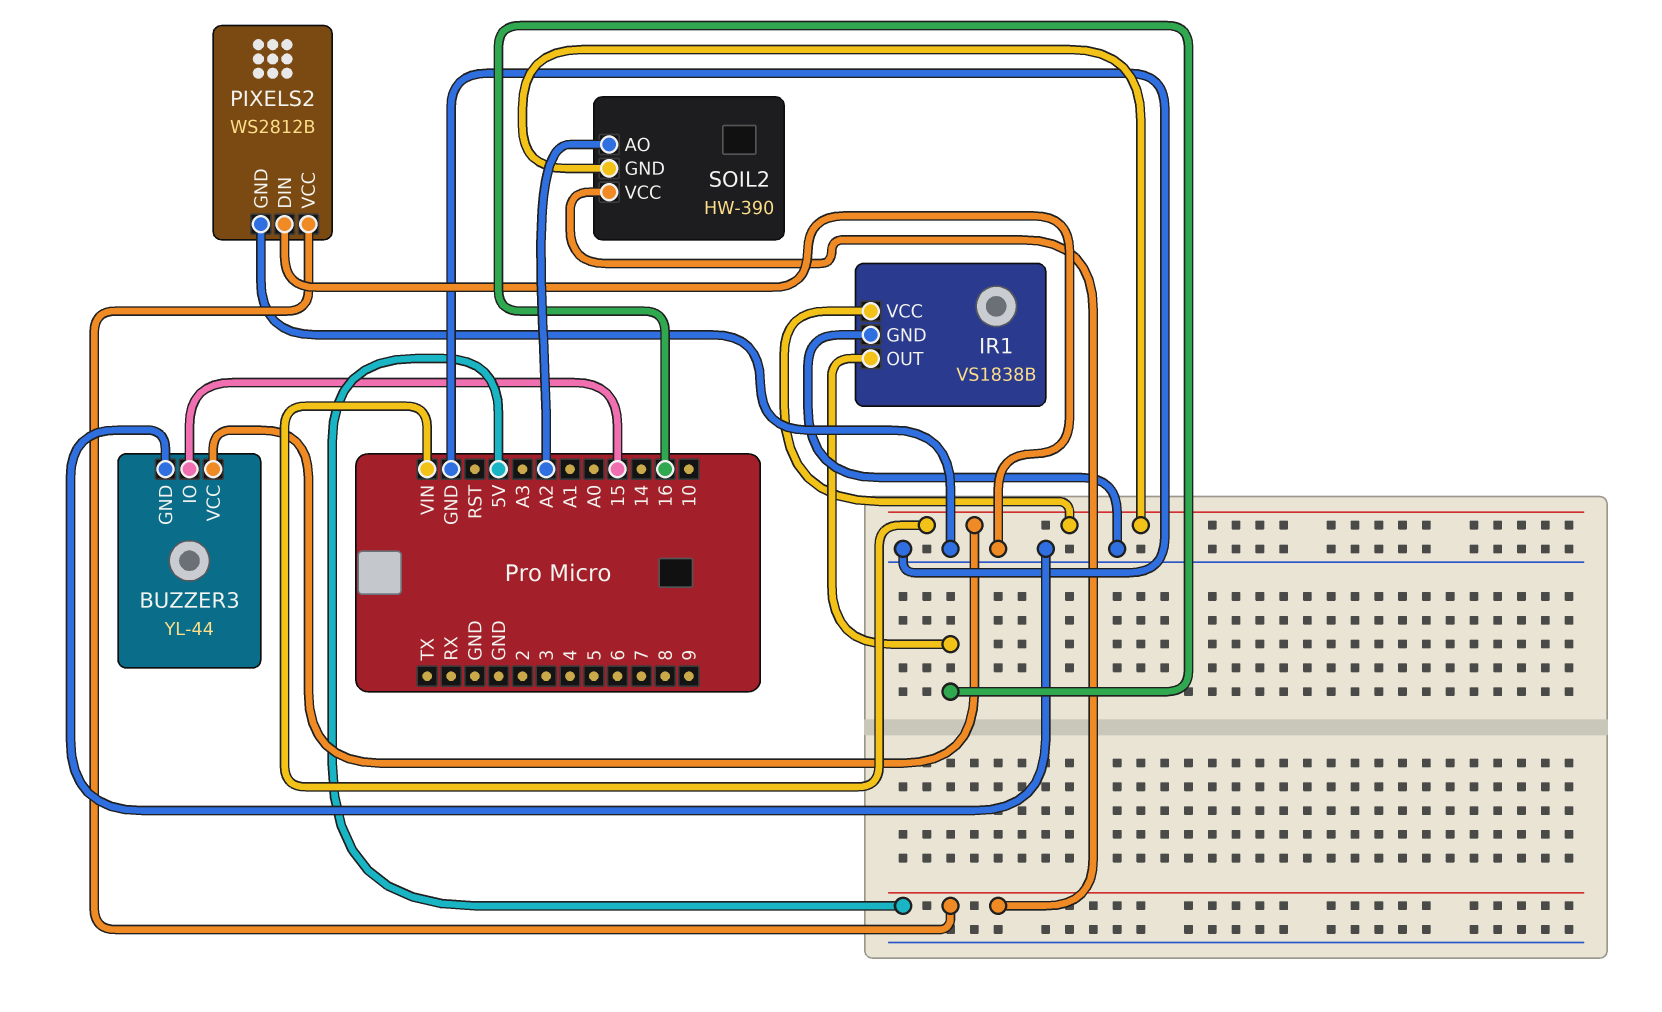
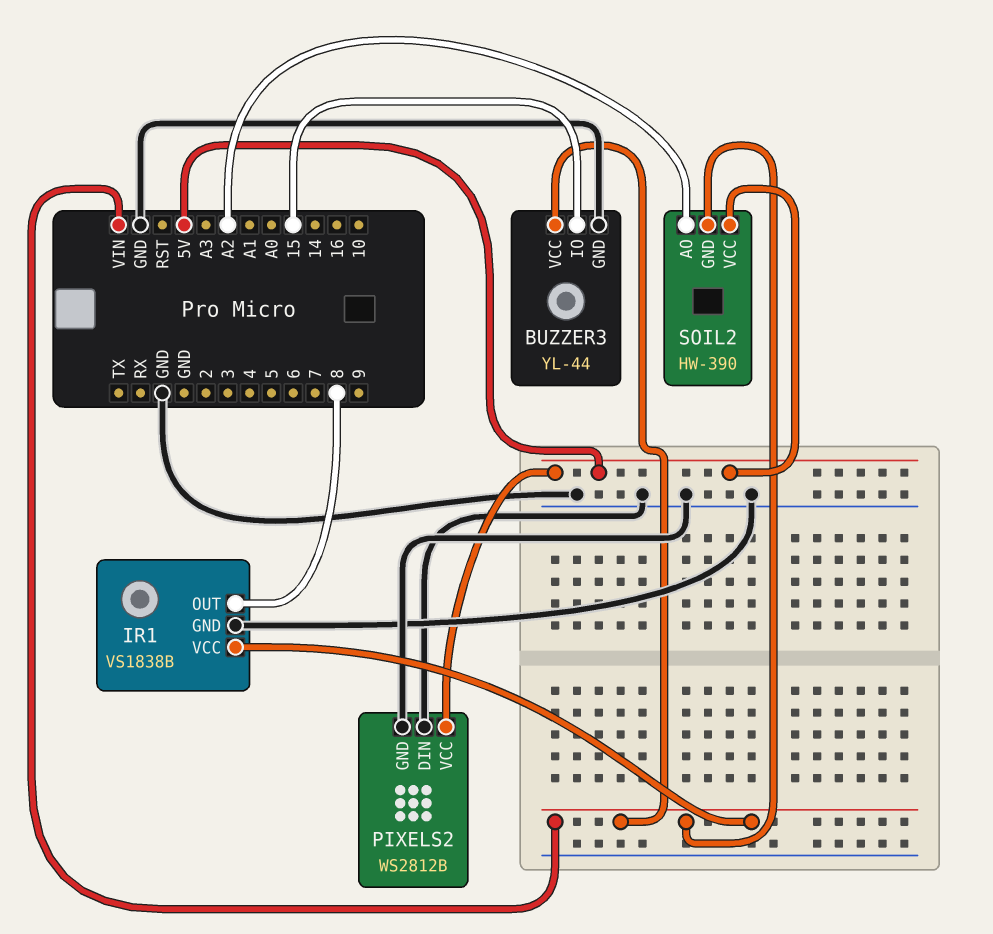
IR1 pin OUT: 16 -> 8

